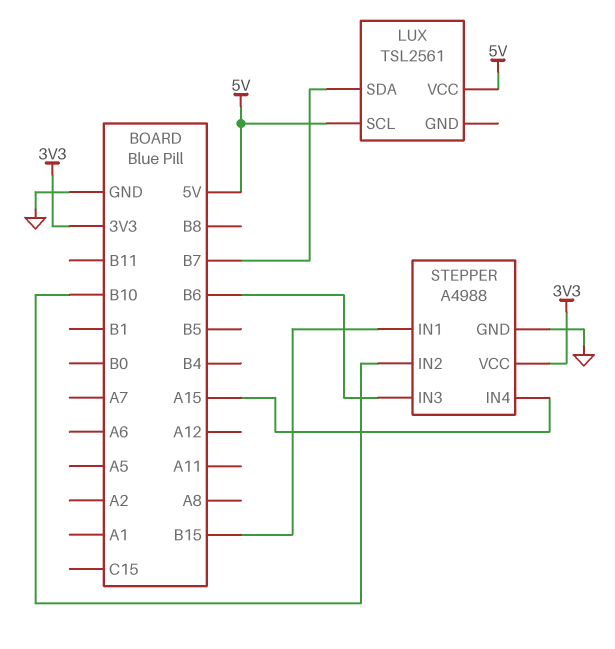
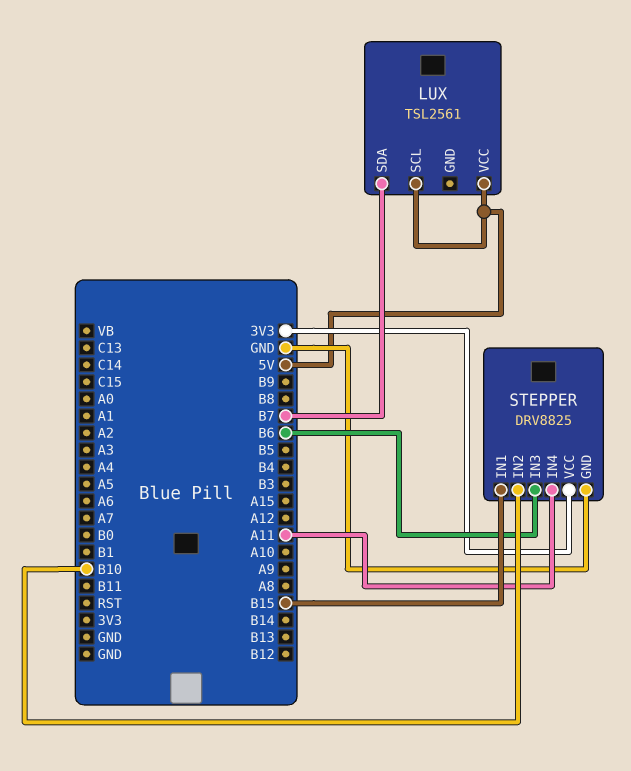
STEPPER: A4988 -> DRV8825
STEPPER pin IN4: A15 -> A11

